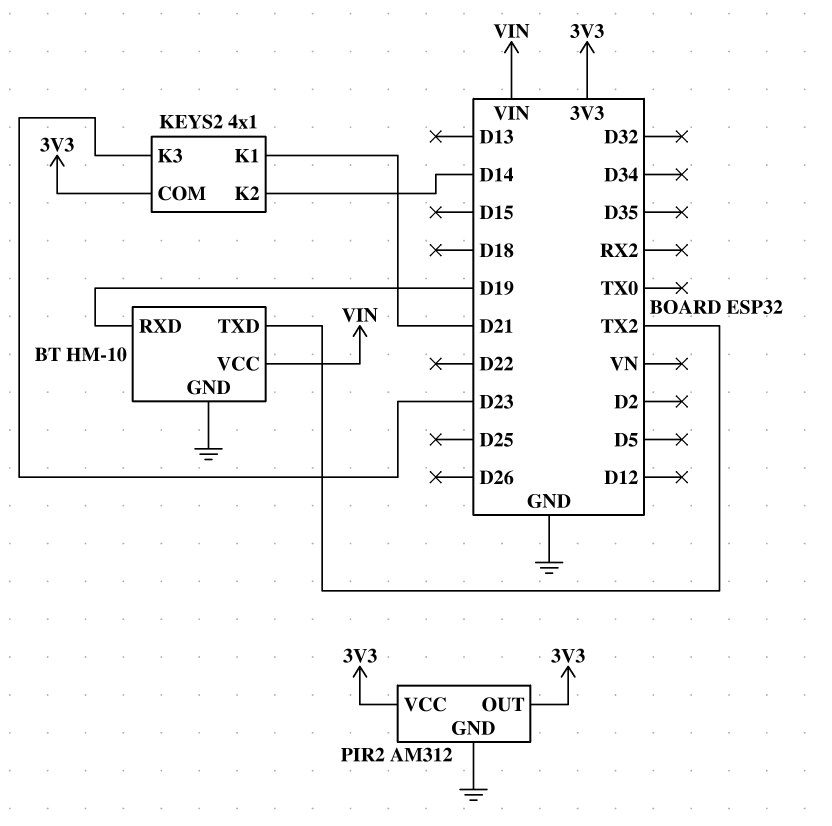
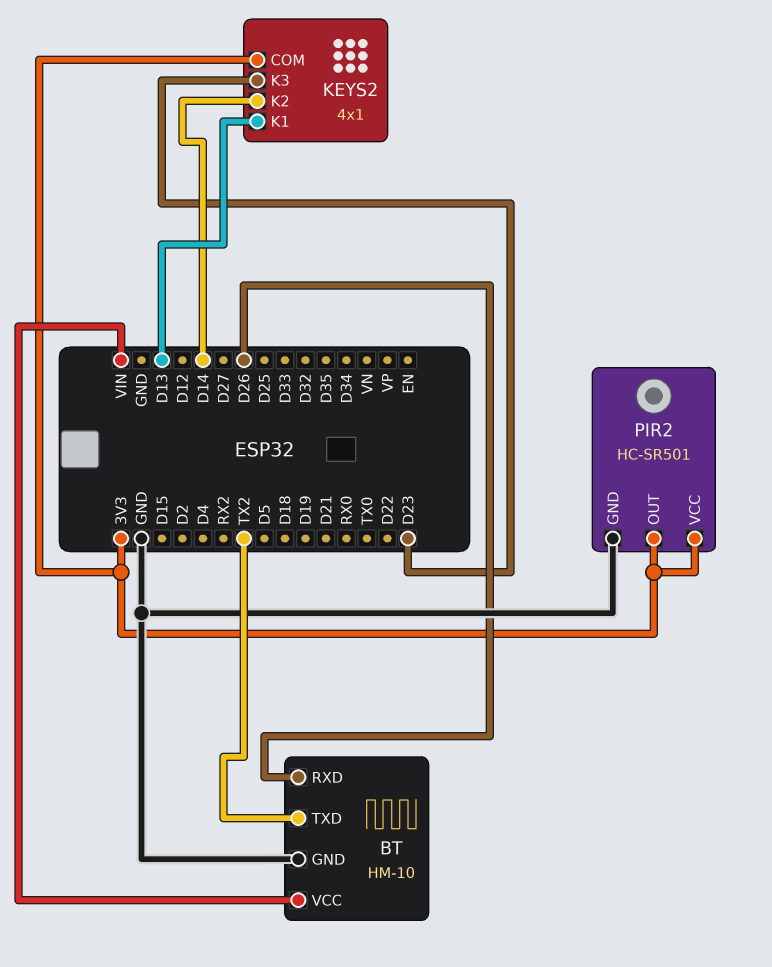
BT pin RXD: D19 -> D26
KEYS2 pin K1: D21 -> D13
PIR2: AM312 -> HC-SR501

